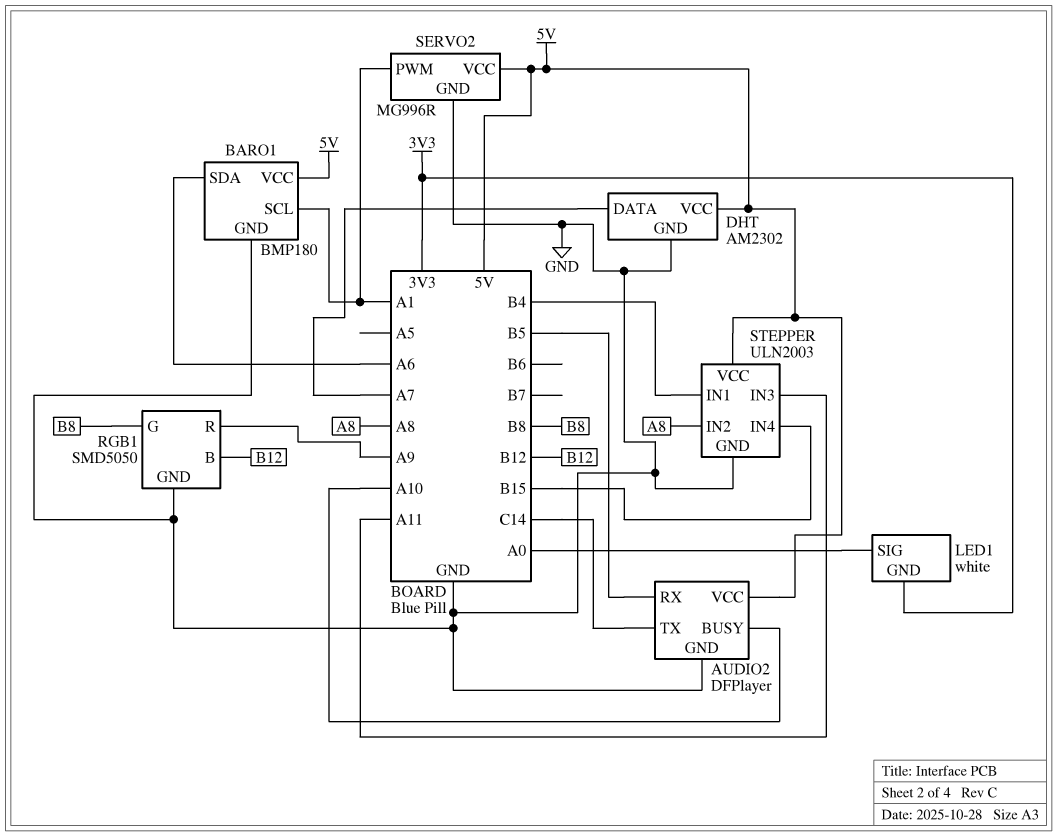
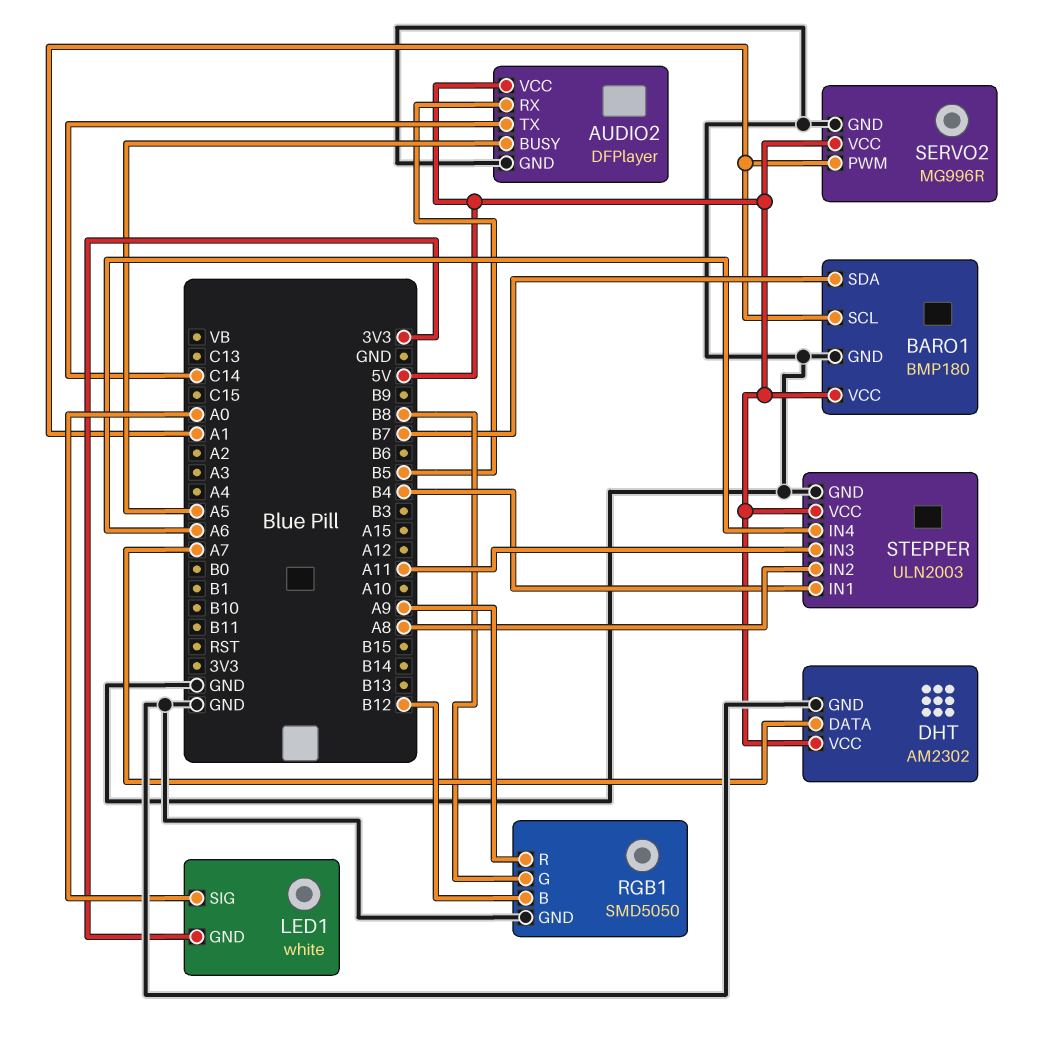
AUDIO2 pin BUSY: A10 -> A5
BARO1 pin SDA: A6 -> B7
STEPPER pin IN4: B15 -> A6

